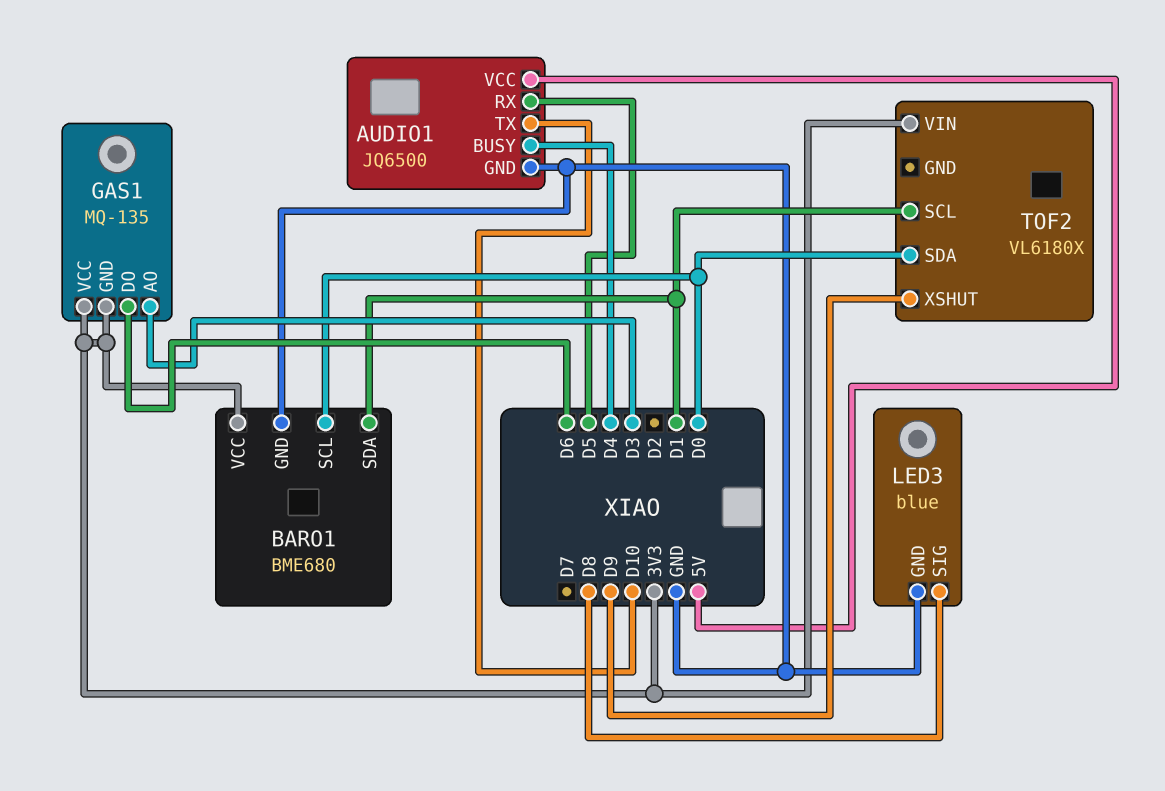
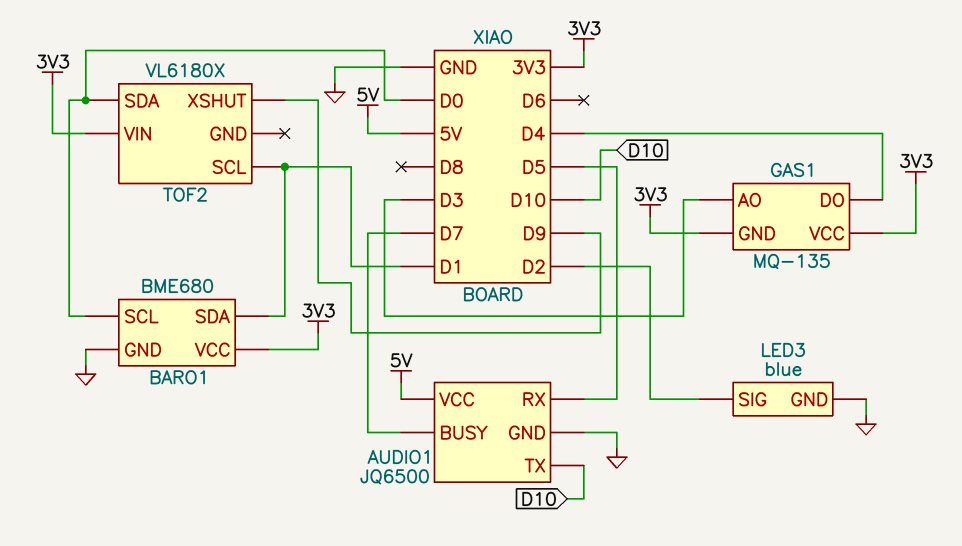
AUDIO1 pin BUSY: D4 -> D7
GAS1 pin DO: D6 -> D4
LED3 pin SIG: D8 -> D2

